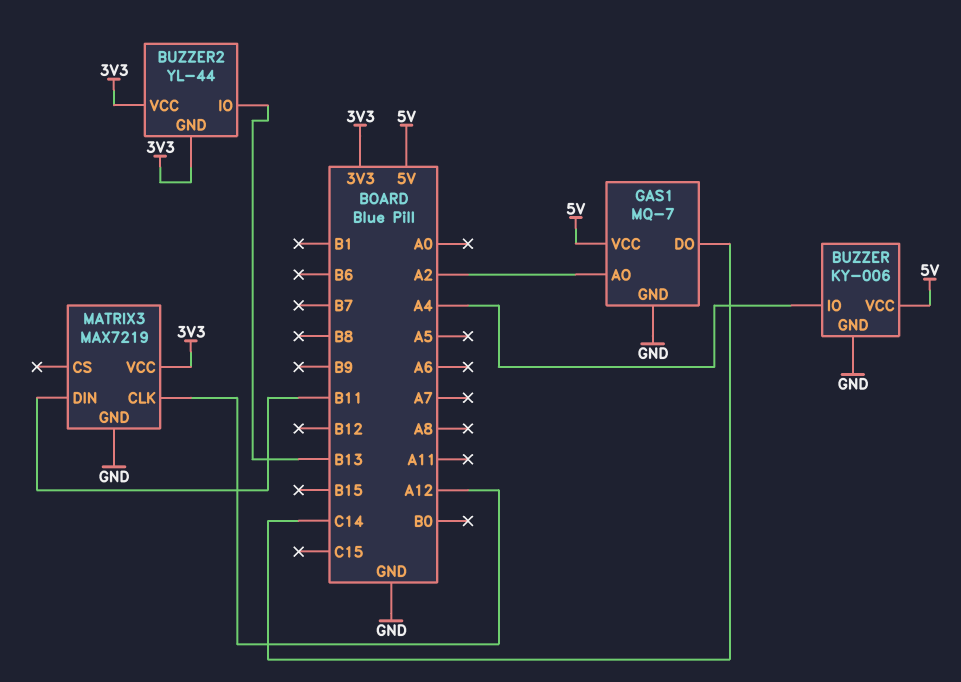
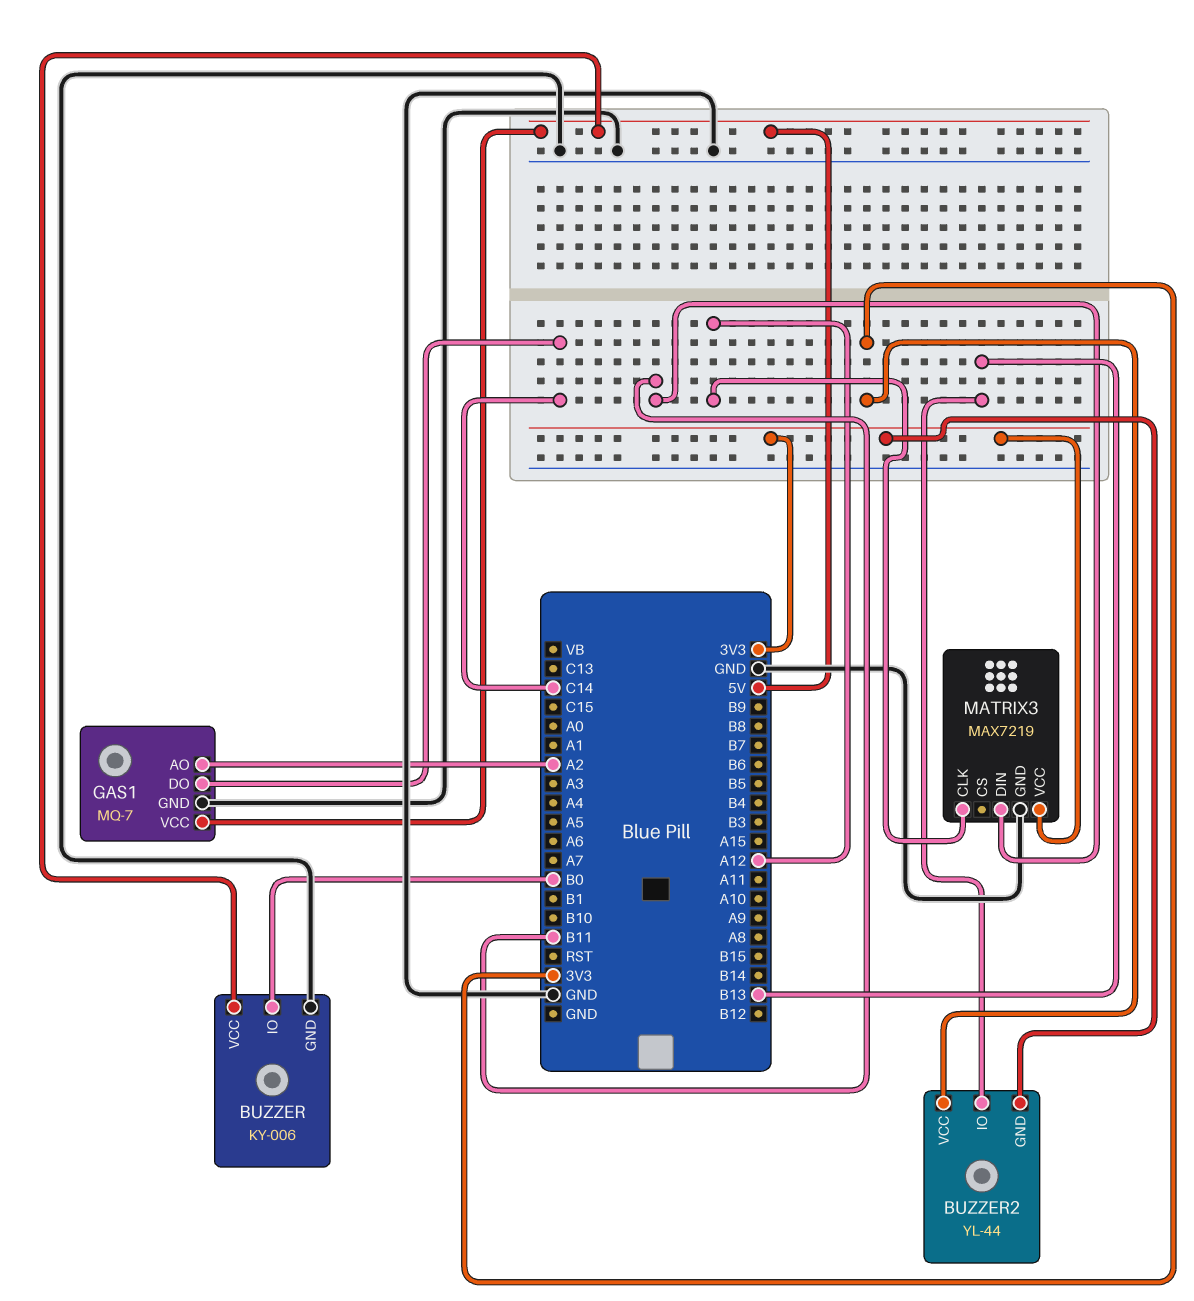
BUZZER pin IO: A4 -> B0

